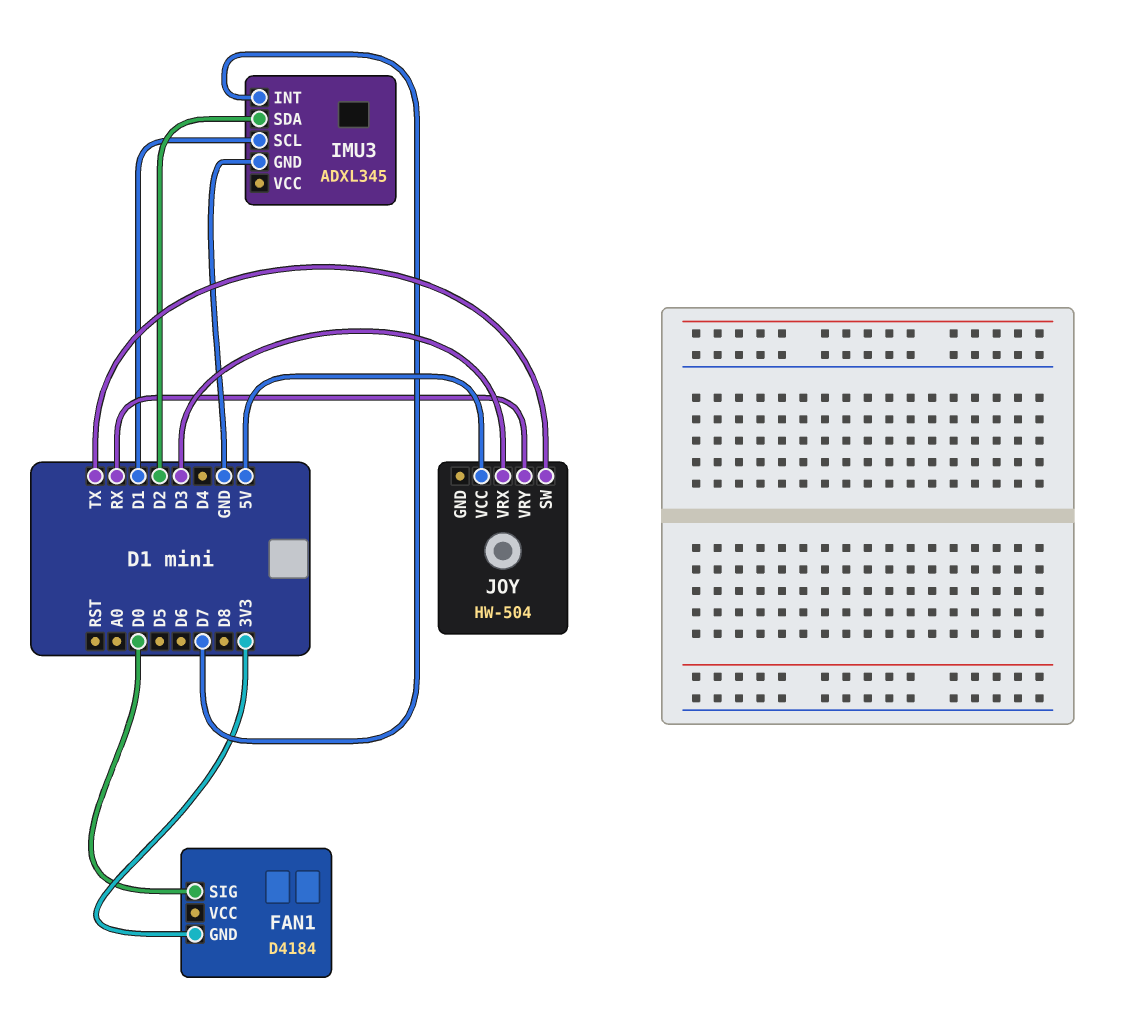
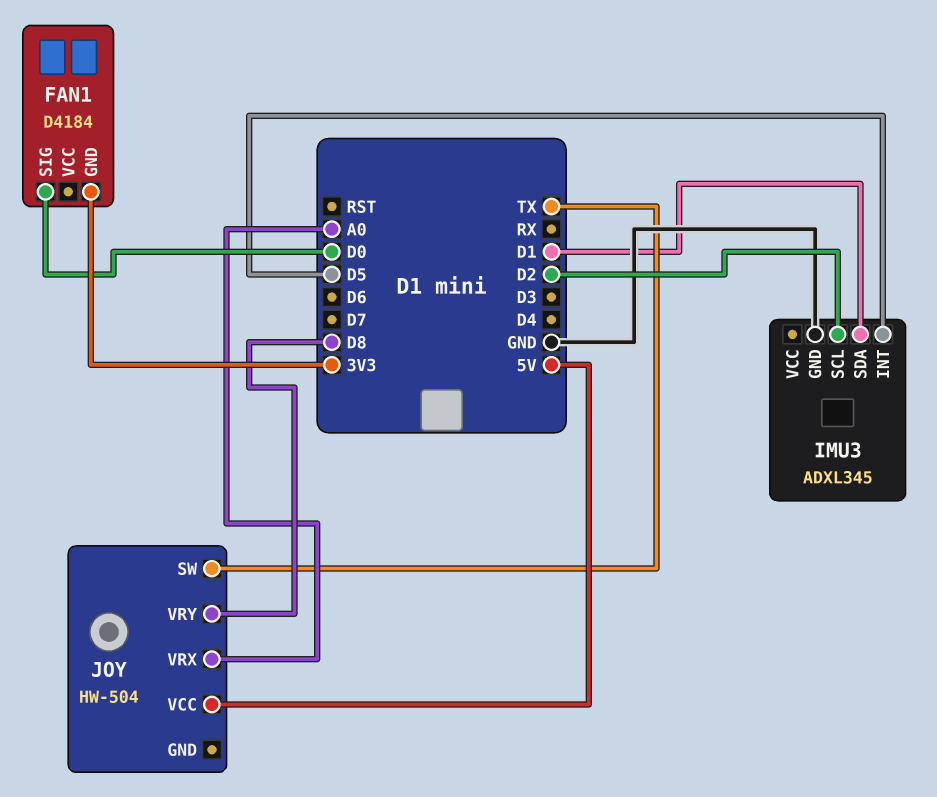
IMU3 pin INT: D7 -> D5
IMU3 pin SCL: D1 -> D2
IMU3 pin SDA: D2 -> D1
JOY pin VRX: D3 -> A0
JOY pin VRY: RX -> D8

